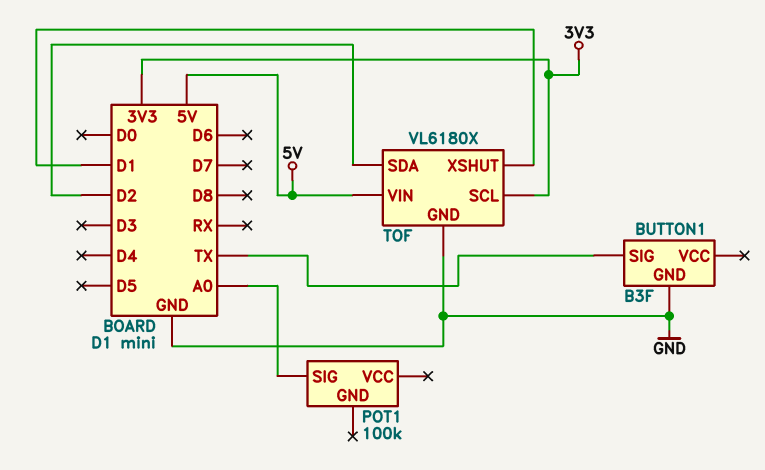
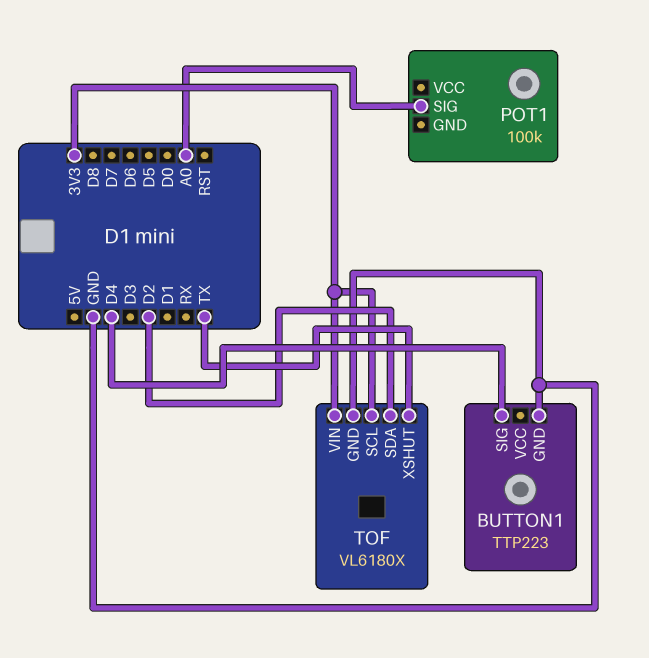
BUTTON1: B3F -> TTP223
BUTTON1 pin SIG: TX -> D4
TOF pin VIN: 5V -> 3V3
TOF pin XSHUT: D1 -> TX

